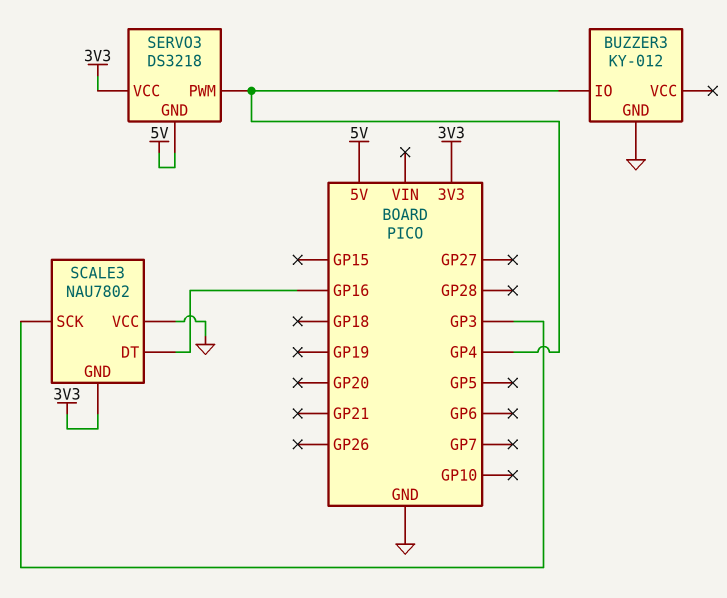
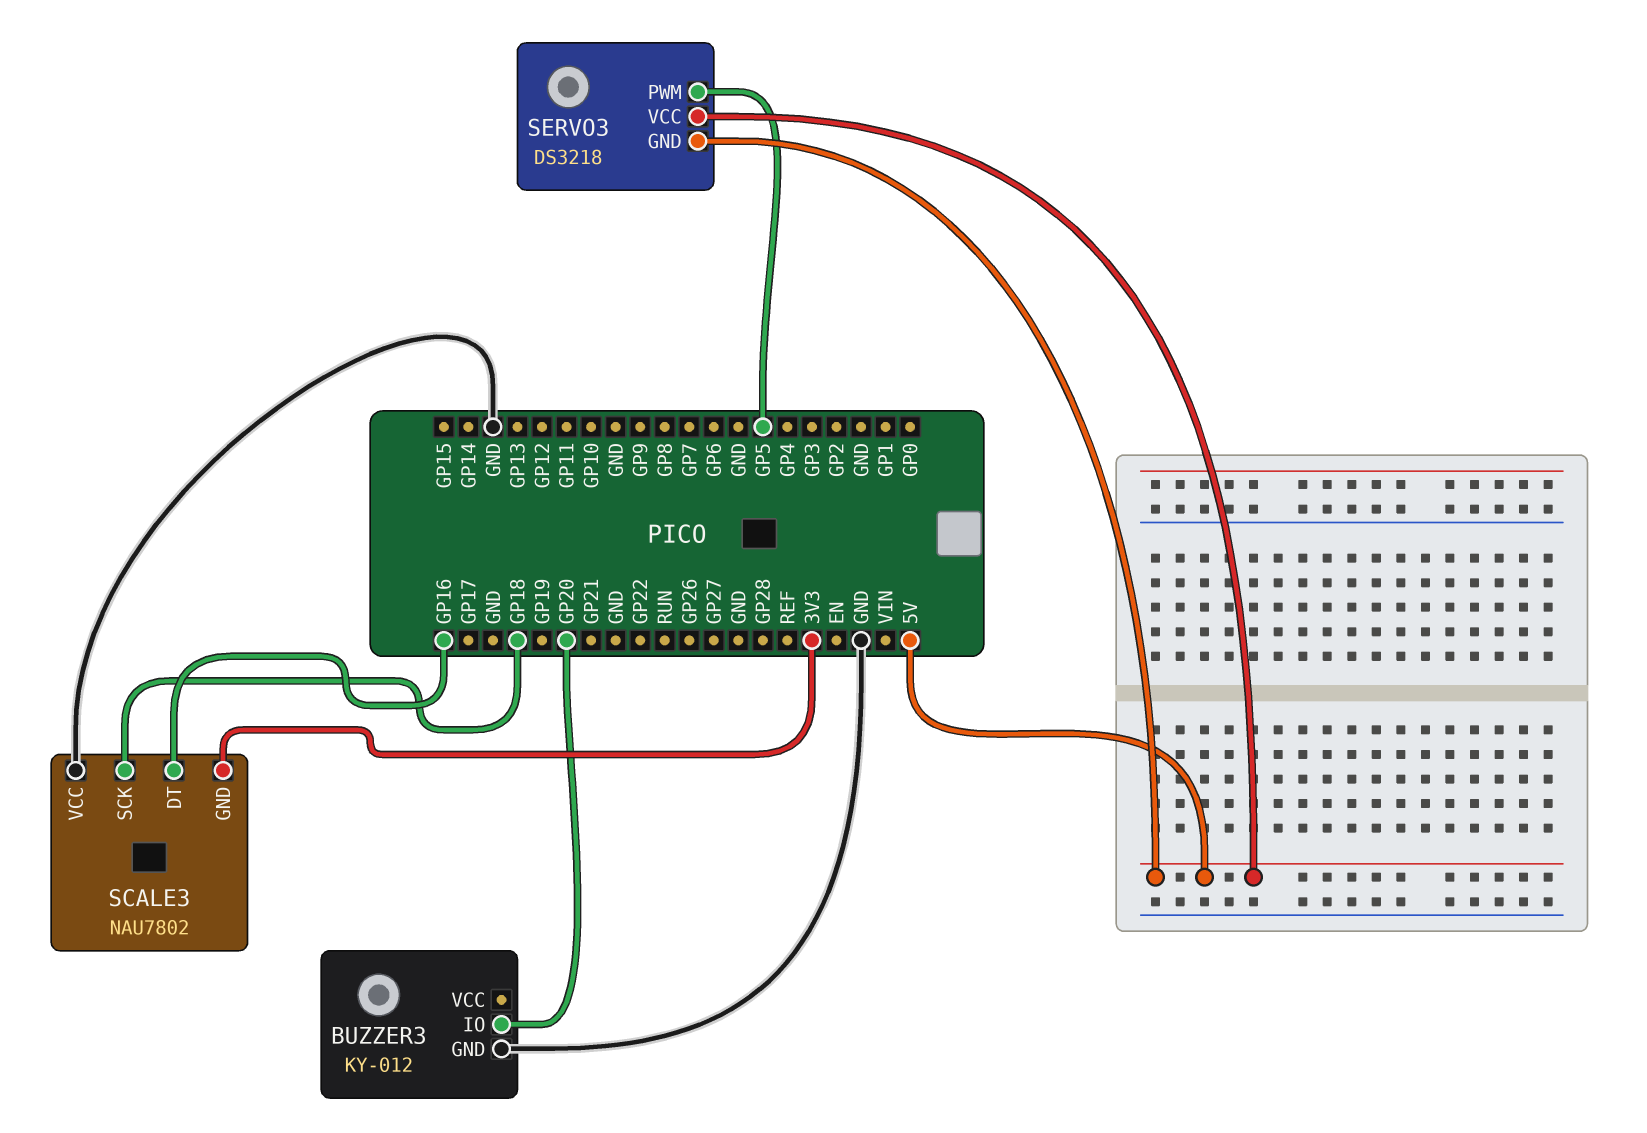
BUZZER3 pin IO: GP4 -> GP20
SCALE3 pin SCK: GP3 -> GP18
SERVO3 pin PWM: GP4 -> GP5
SERVO3 pin VCC: 3V3 -> 5V

